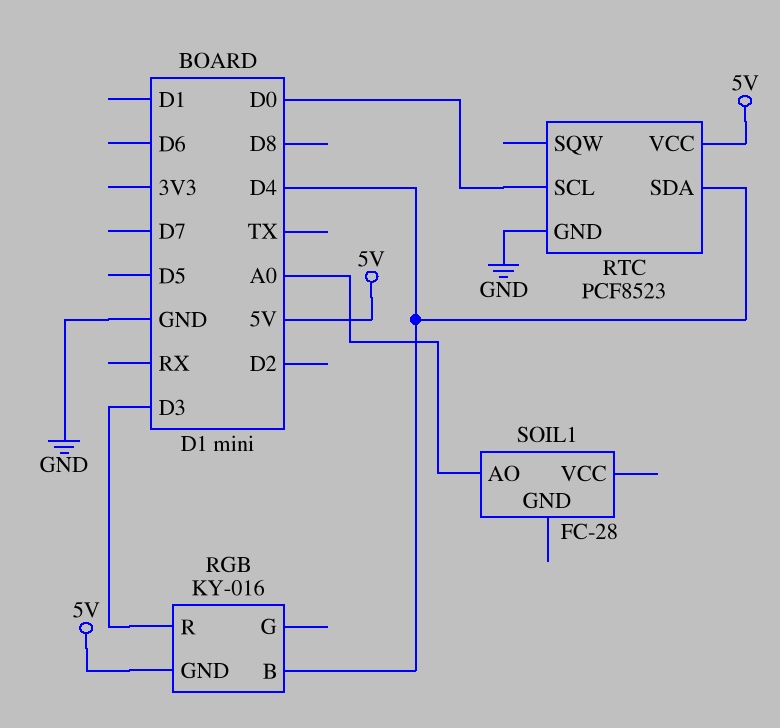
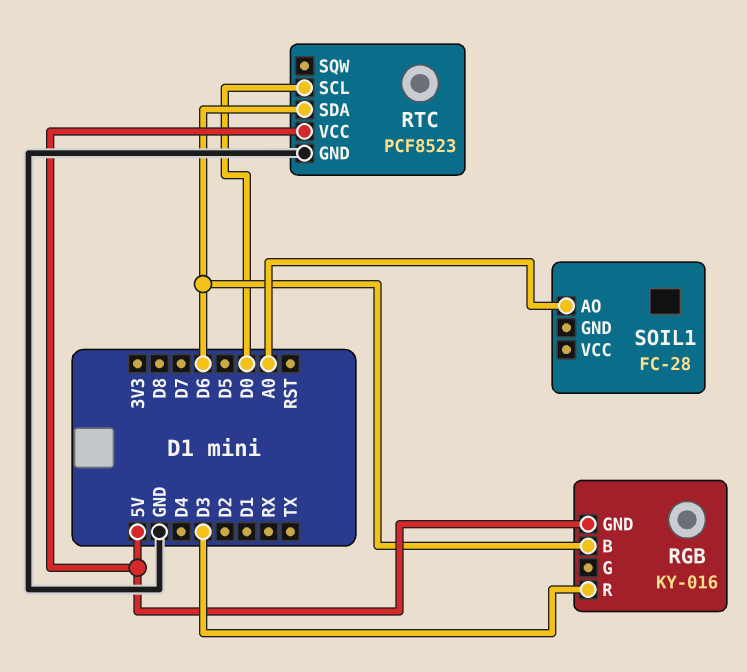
RGB pin B: D4 -> D6
RTC pin SDA: D4 -> D6

